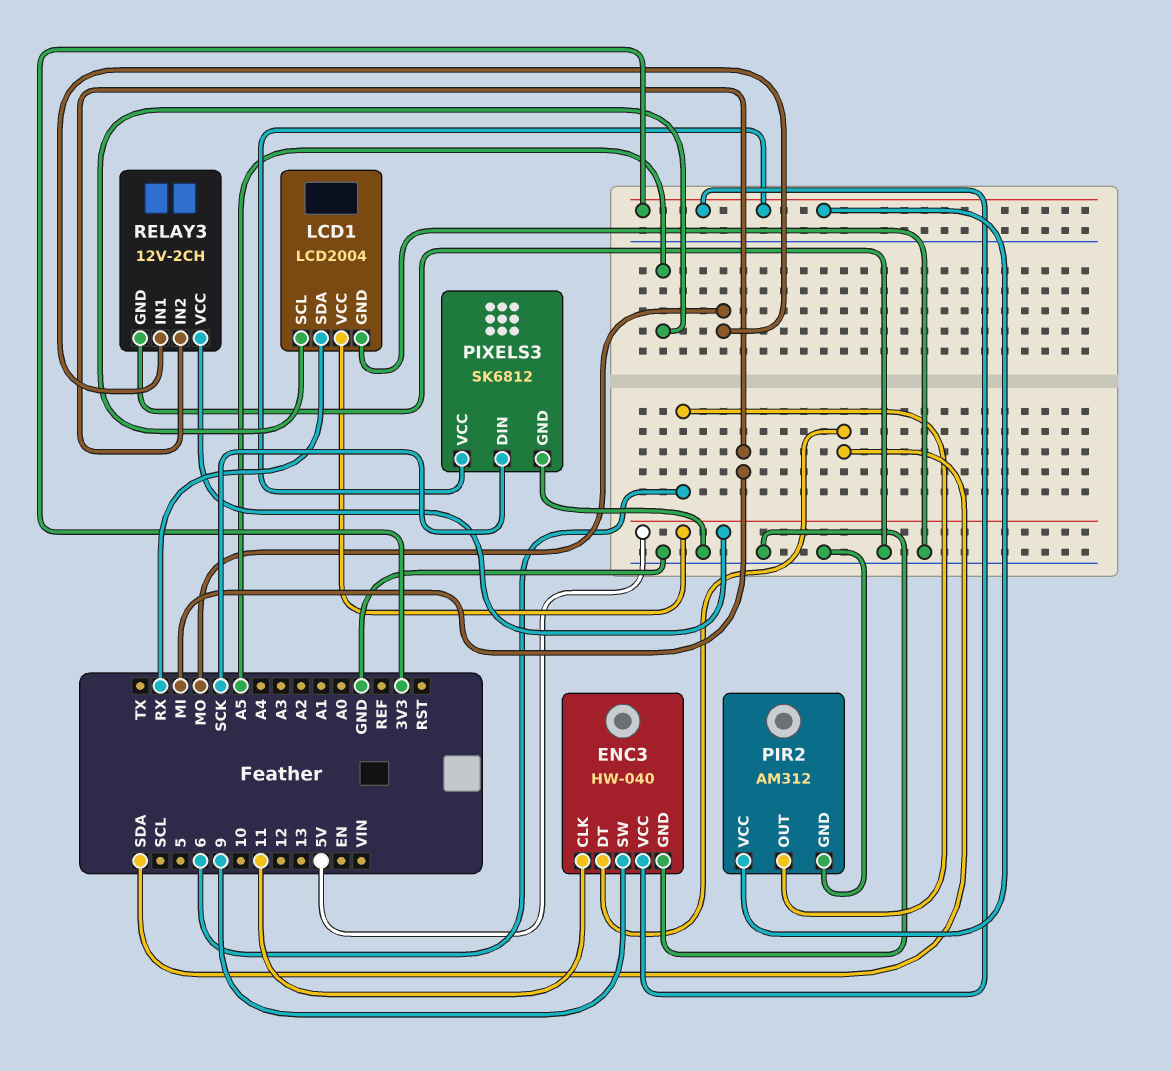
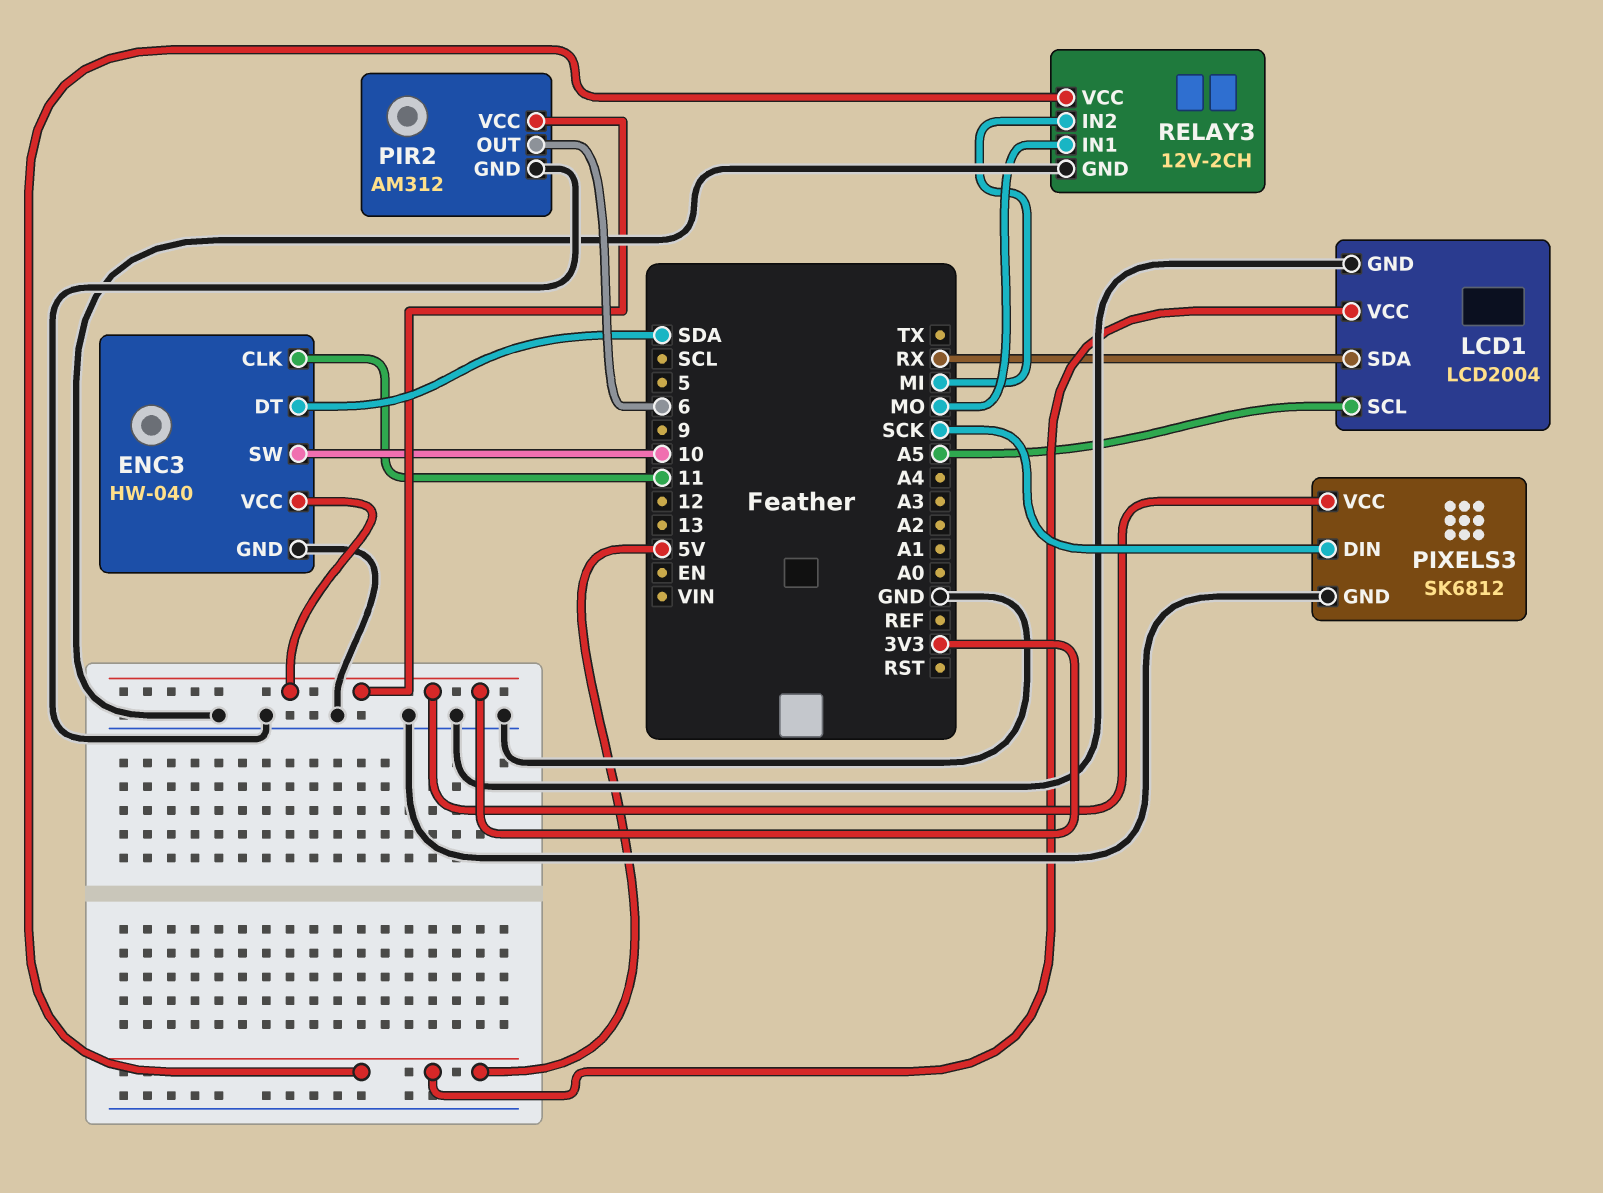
ENC3 pin SW: 9 -> 10

